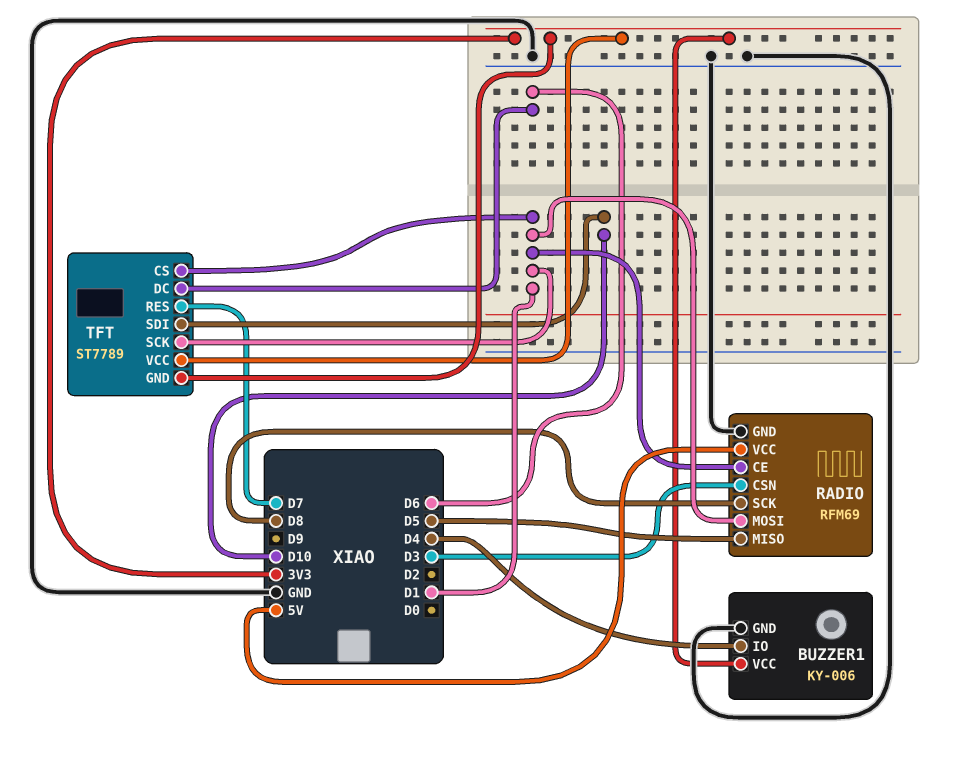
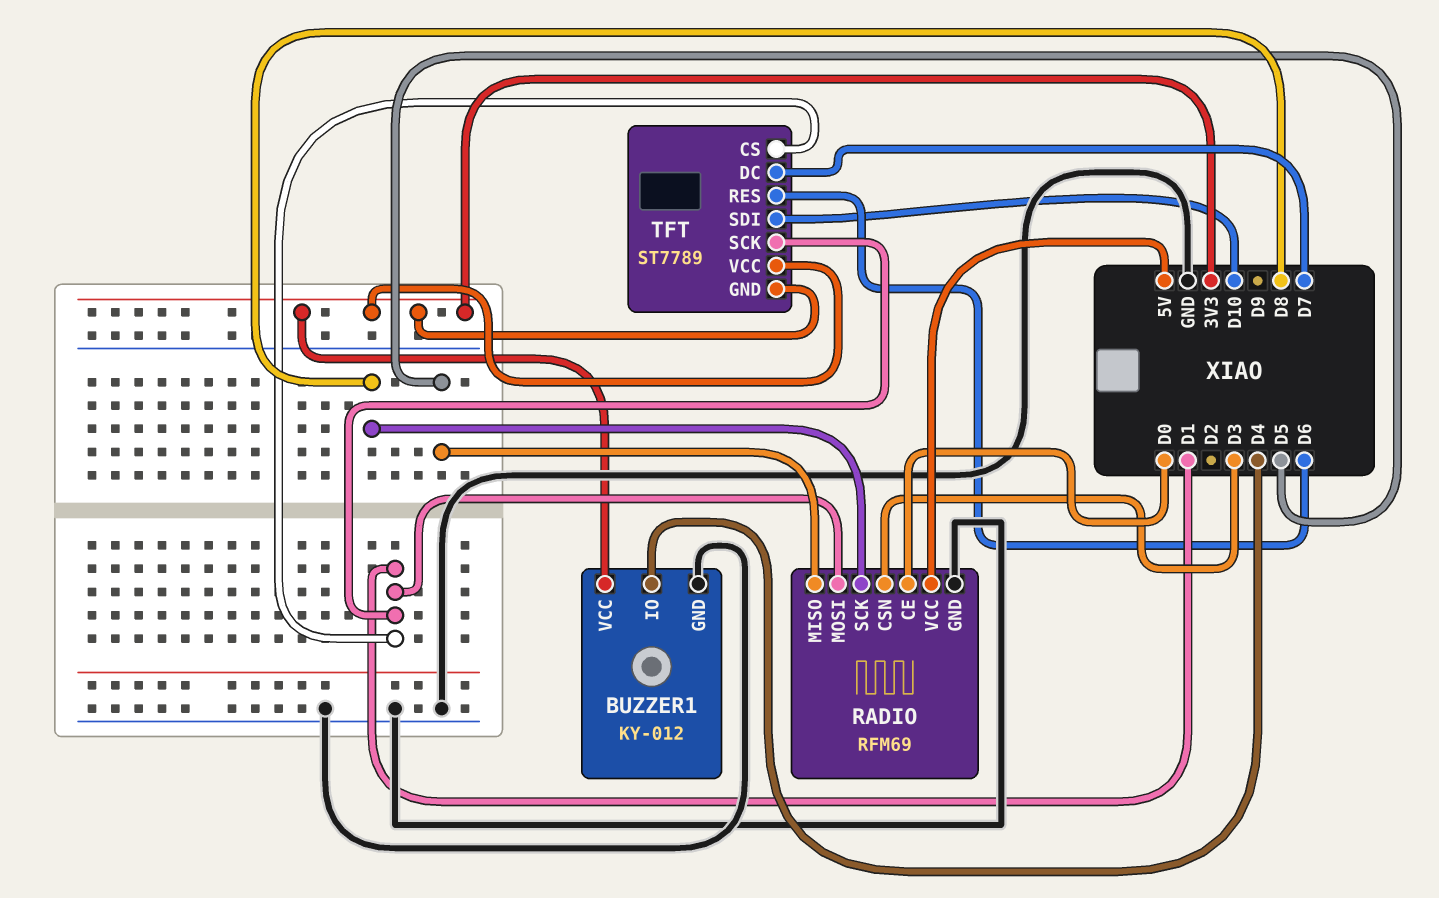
BUZZER1: KY-006 -> KY-012
RADIO pin CE: D1 -> D0
TFT pin DC: D6 -> D7
TFT pin RES: D7 -> D6

